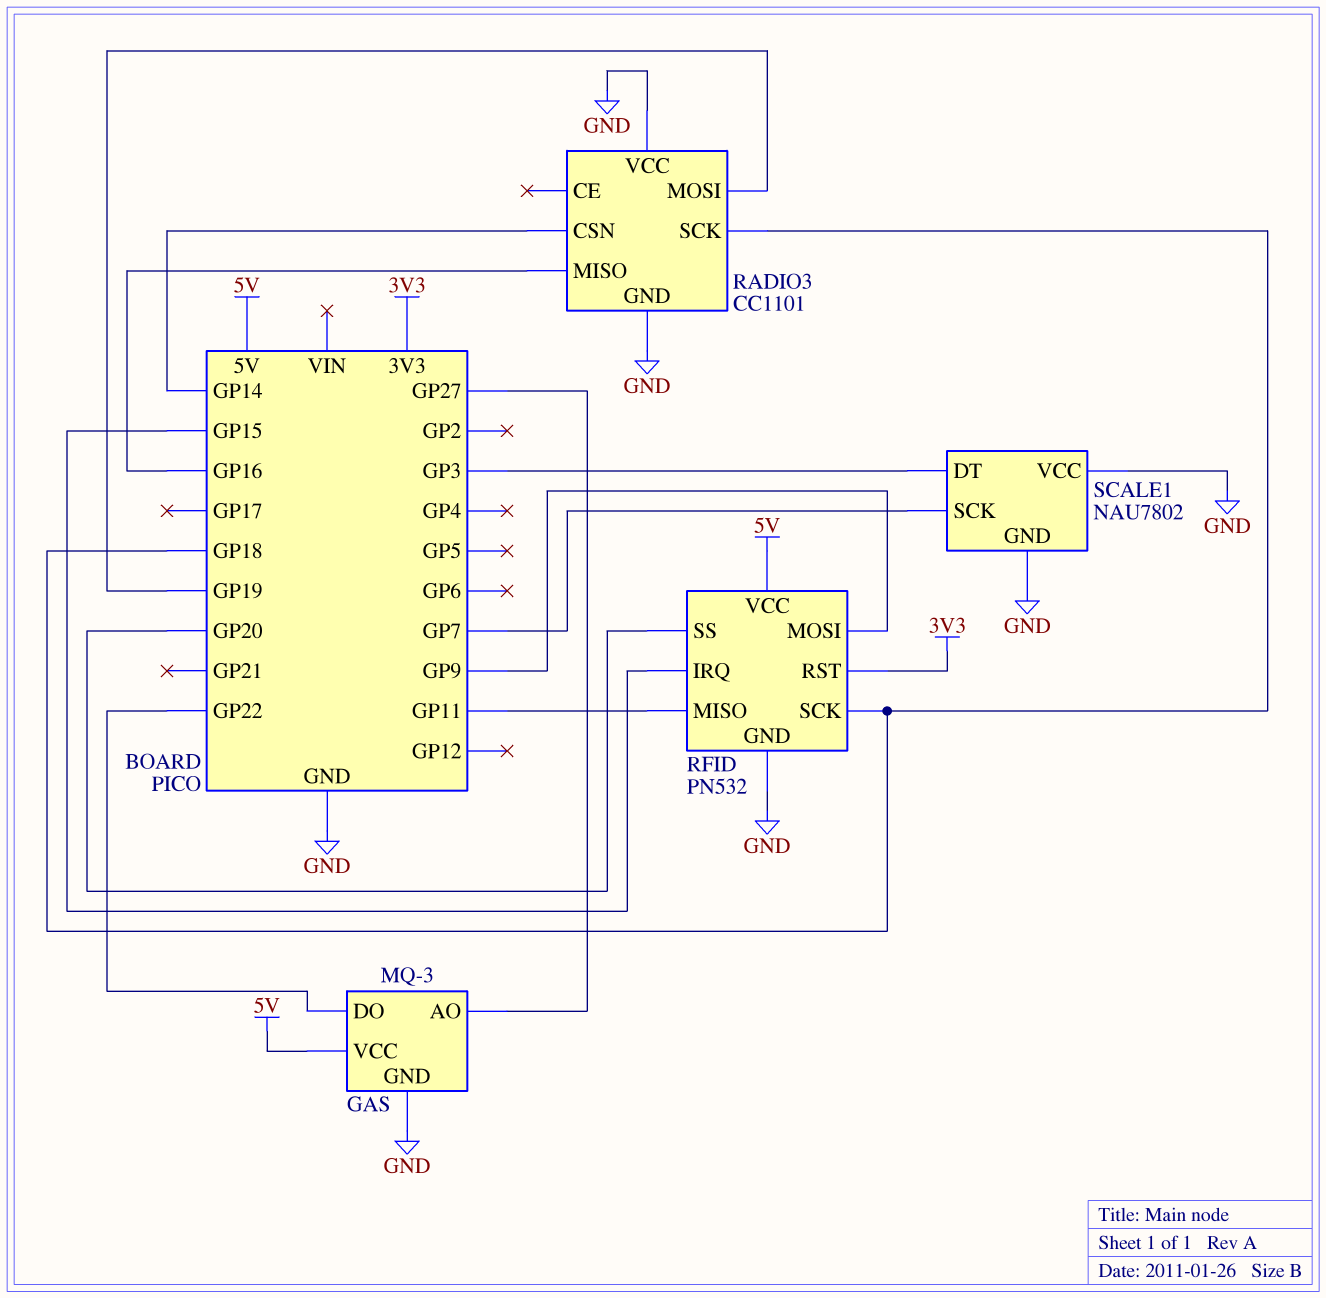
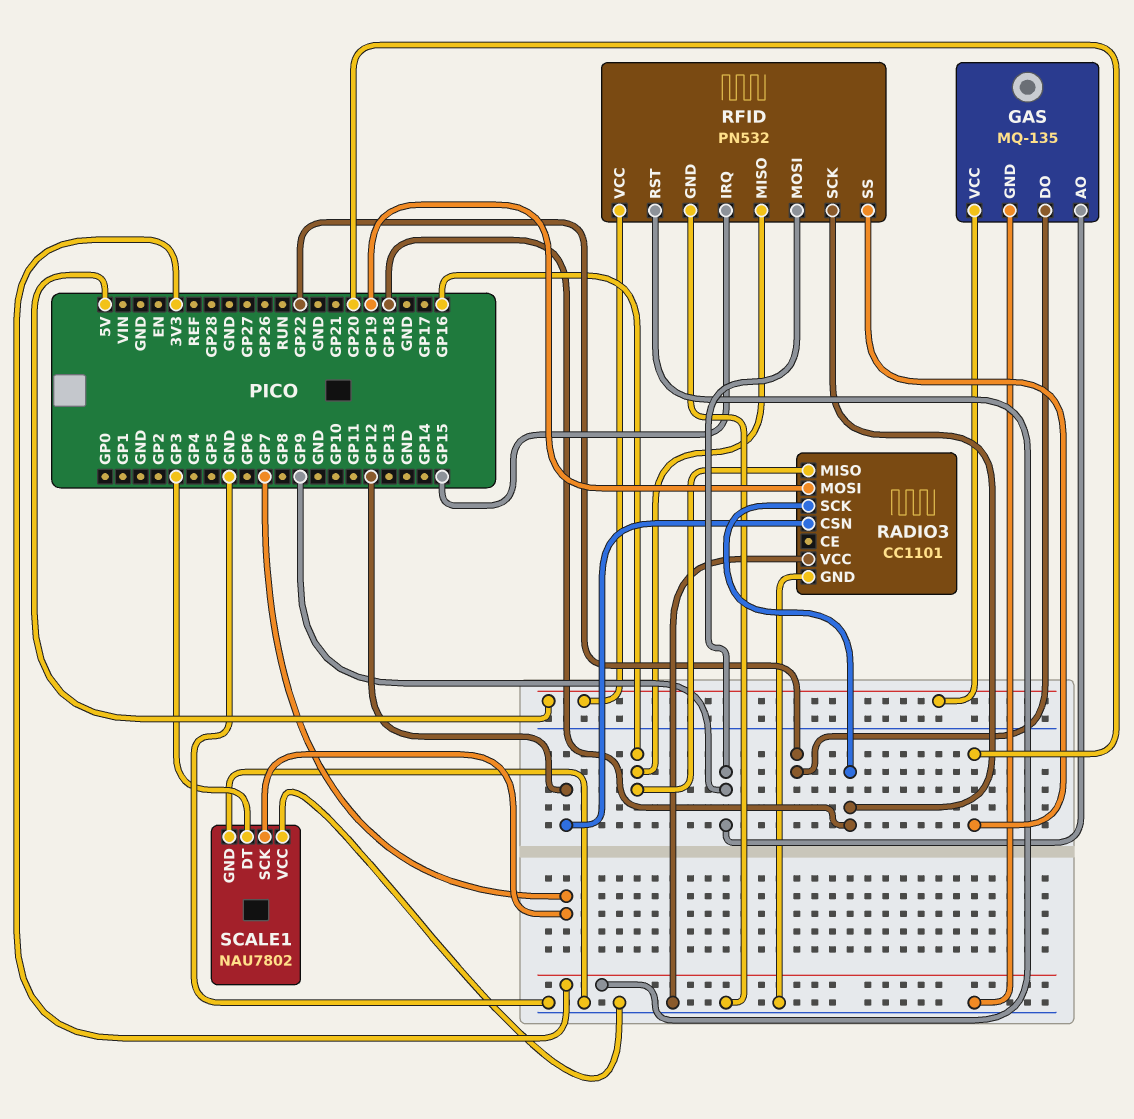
GAS: MQ-3 -> MQ-135
GAS pin AO: GP27 -> GP9
RADIO3 pin CSN: GP14 -> GP12
RFID pin MISO: GP11 -> GP16

